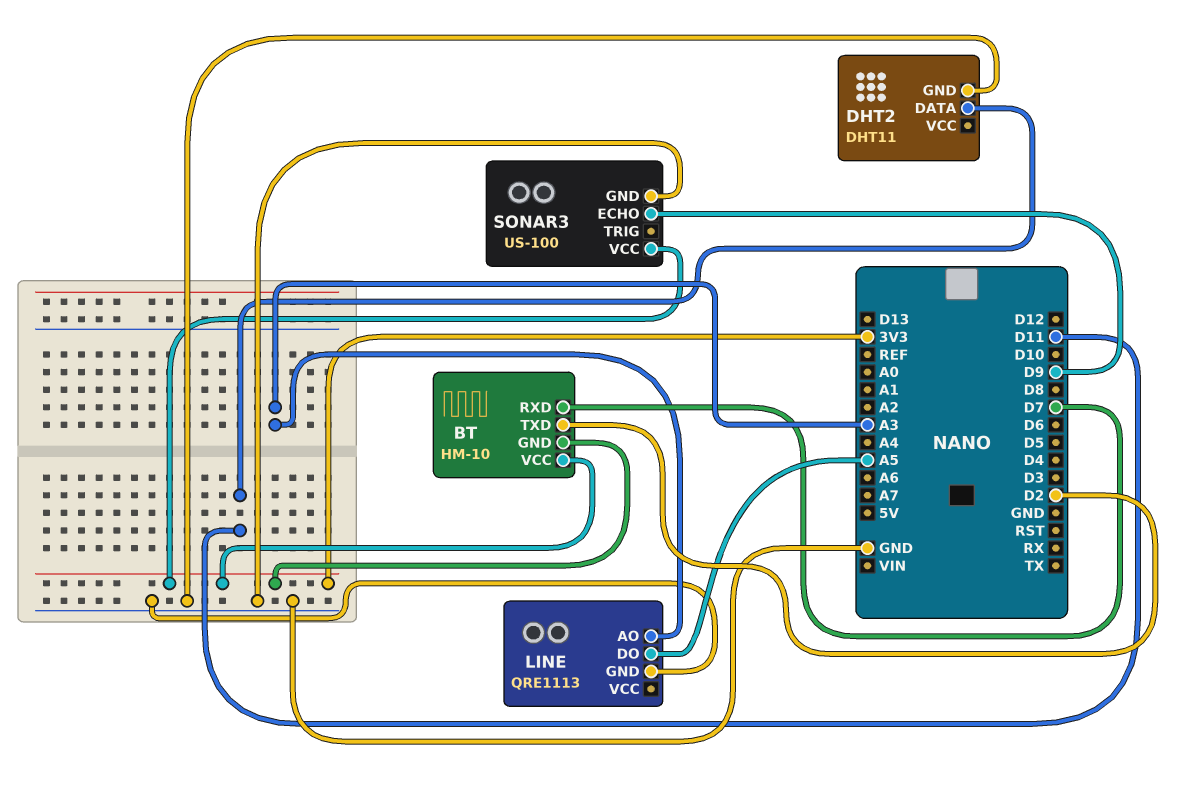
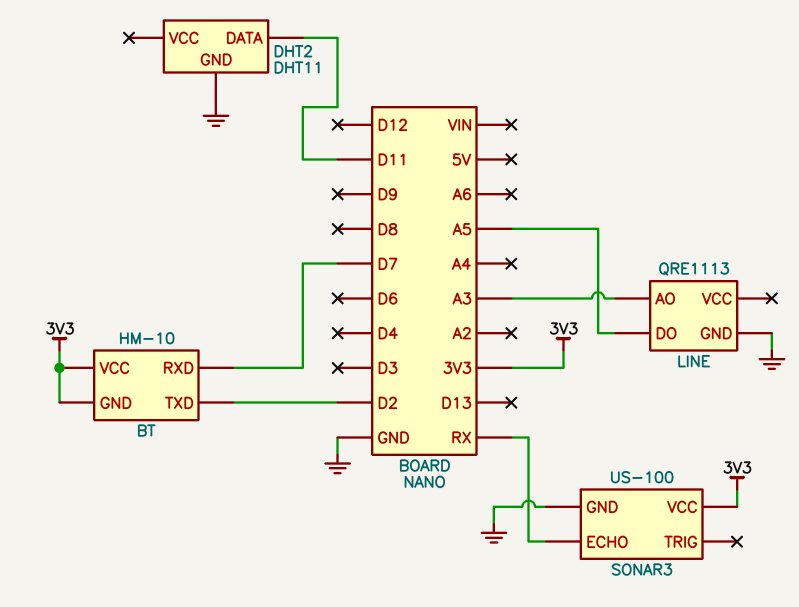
SONAR3 pin ECHO: D9 -> RX

